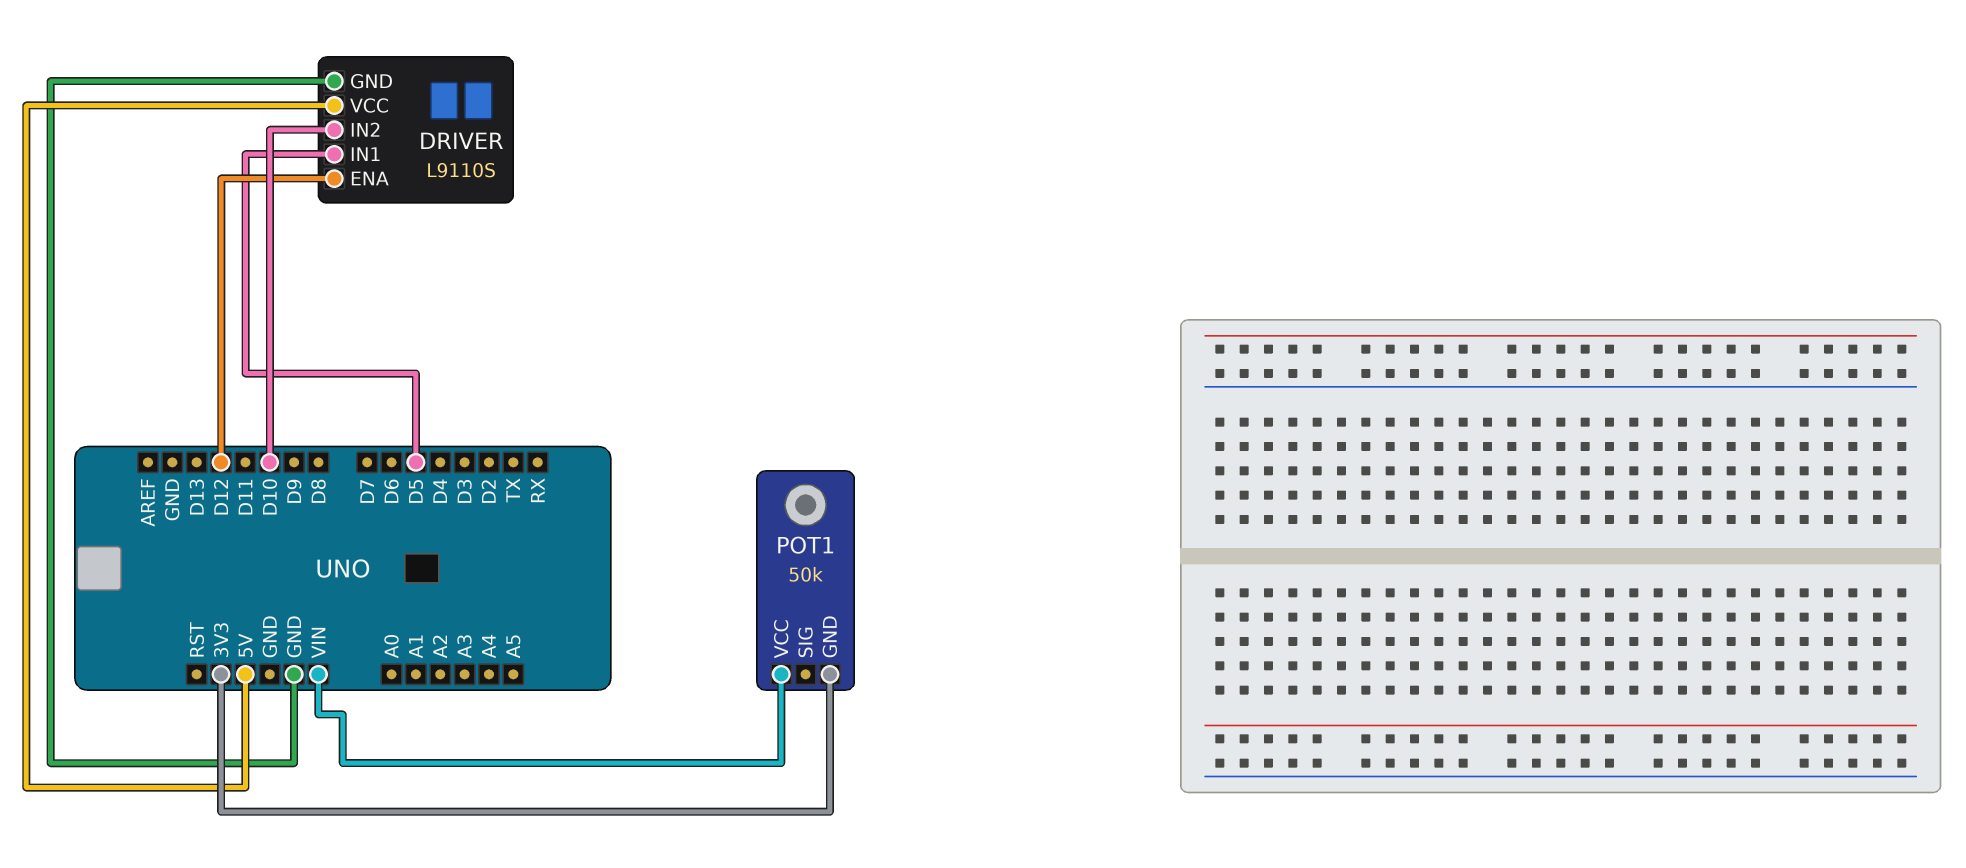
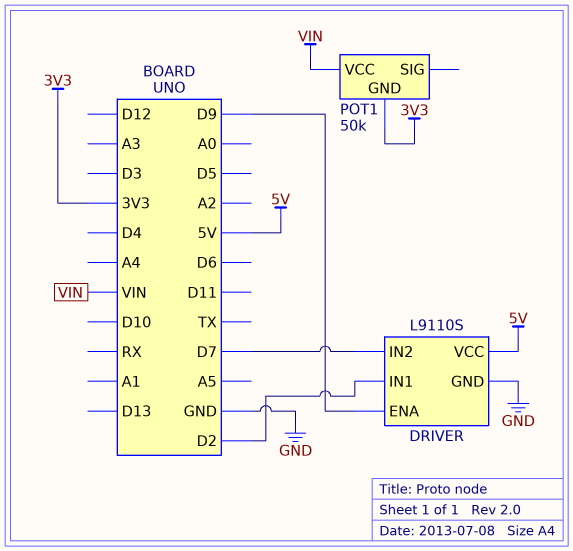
DRIVER pin ENA: D12 -> D9
DRIVER pin IN1: D5 -> D2
DRIVER pin IN2: D10 -> D7

